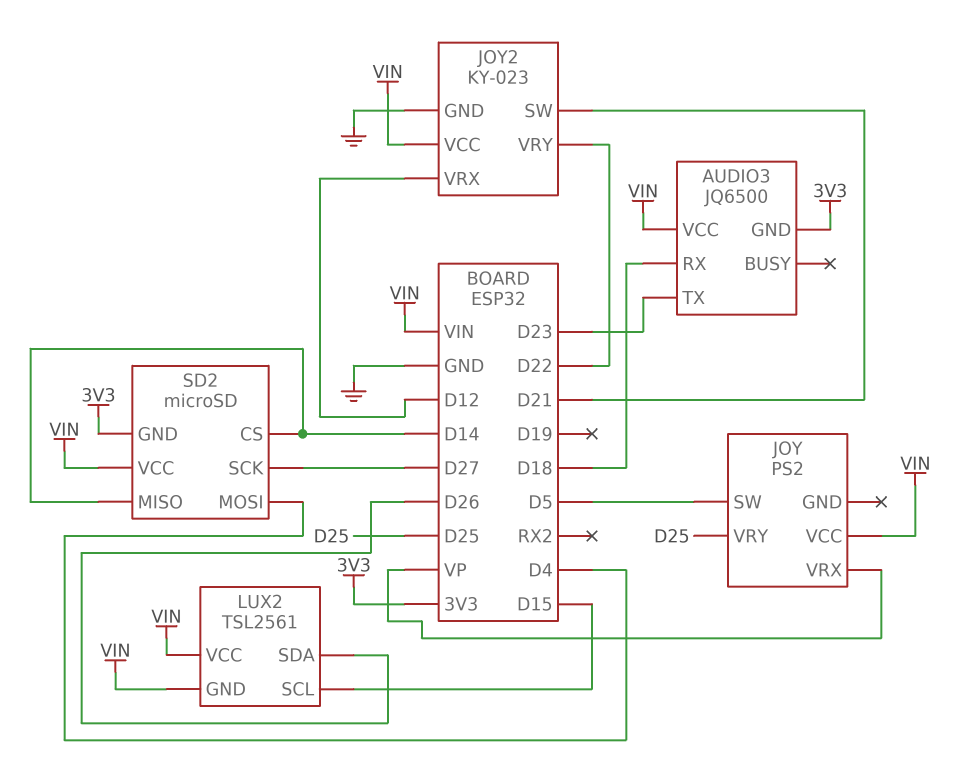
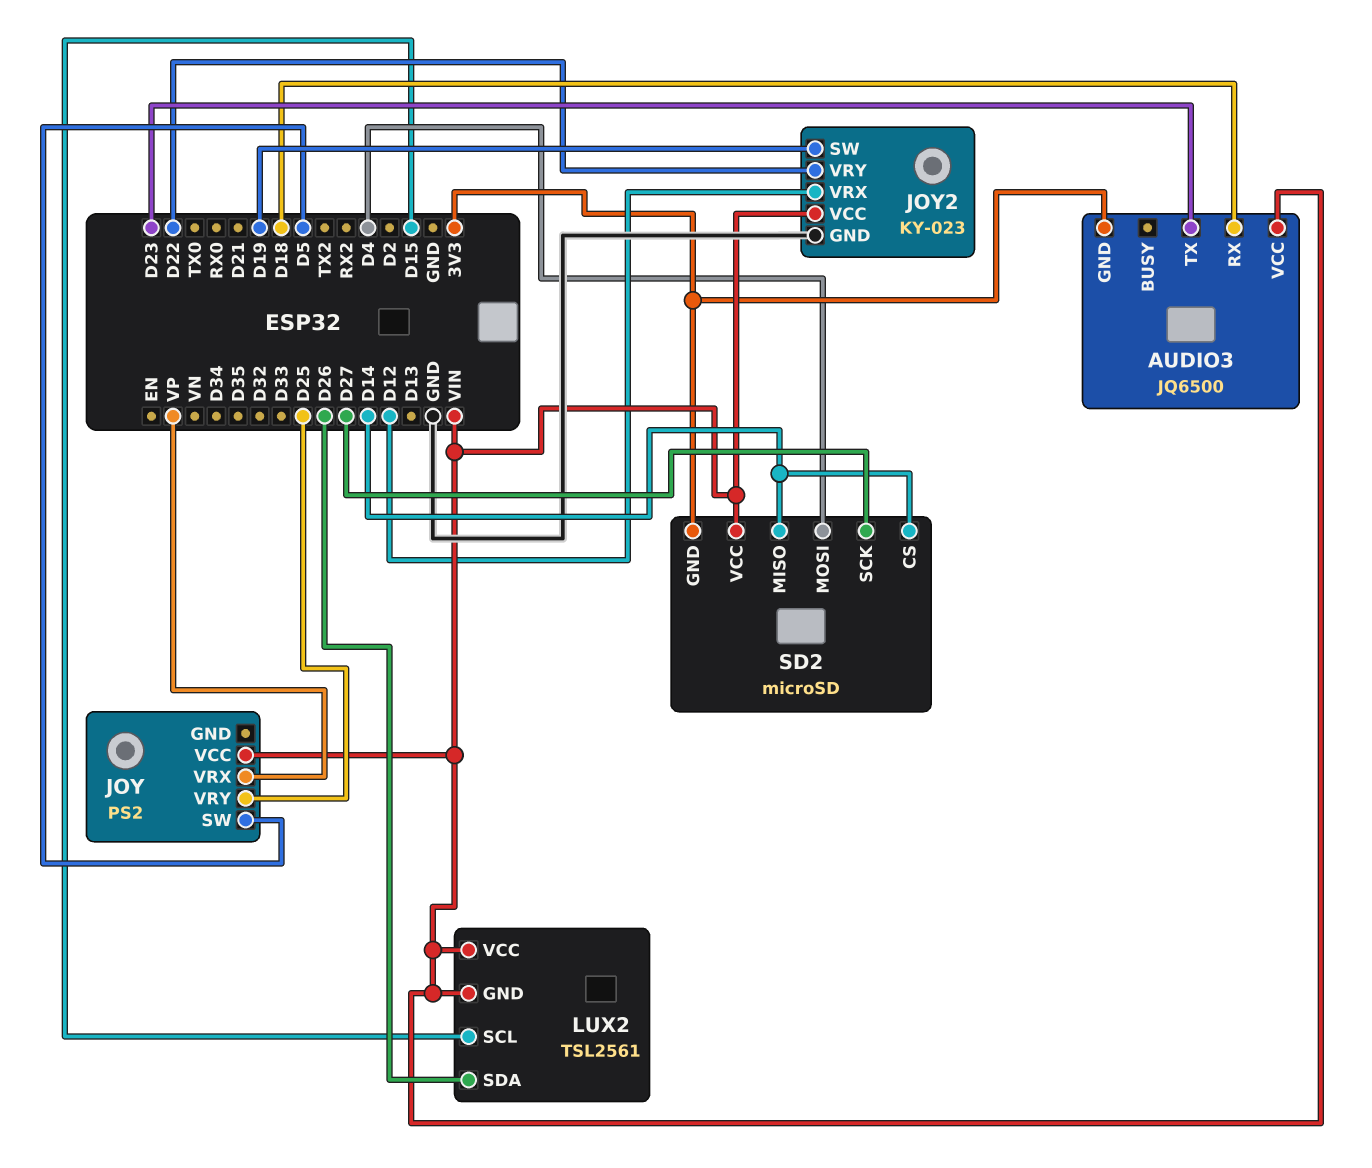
JOY2 pin SW: D21 -> D19

